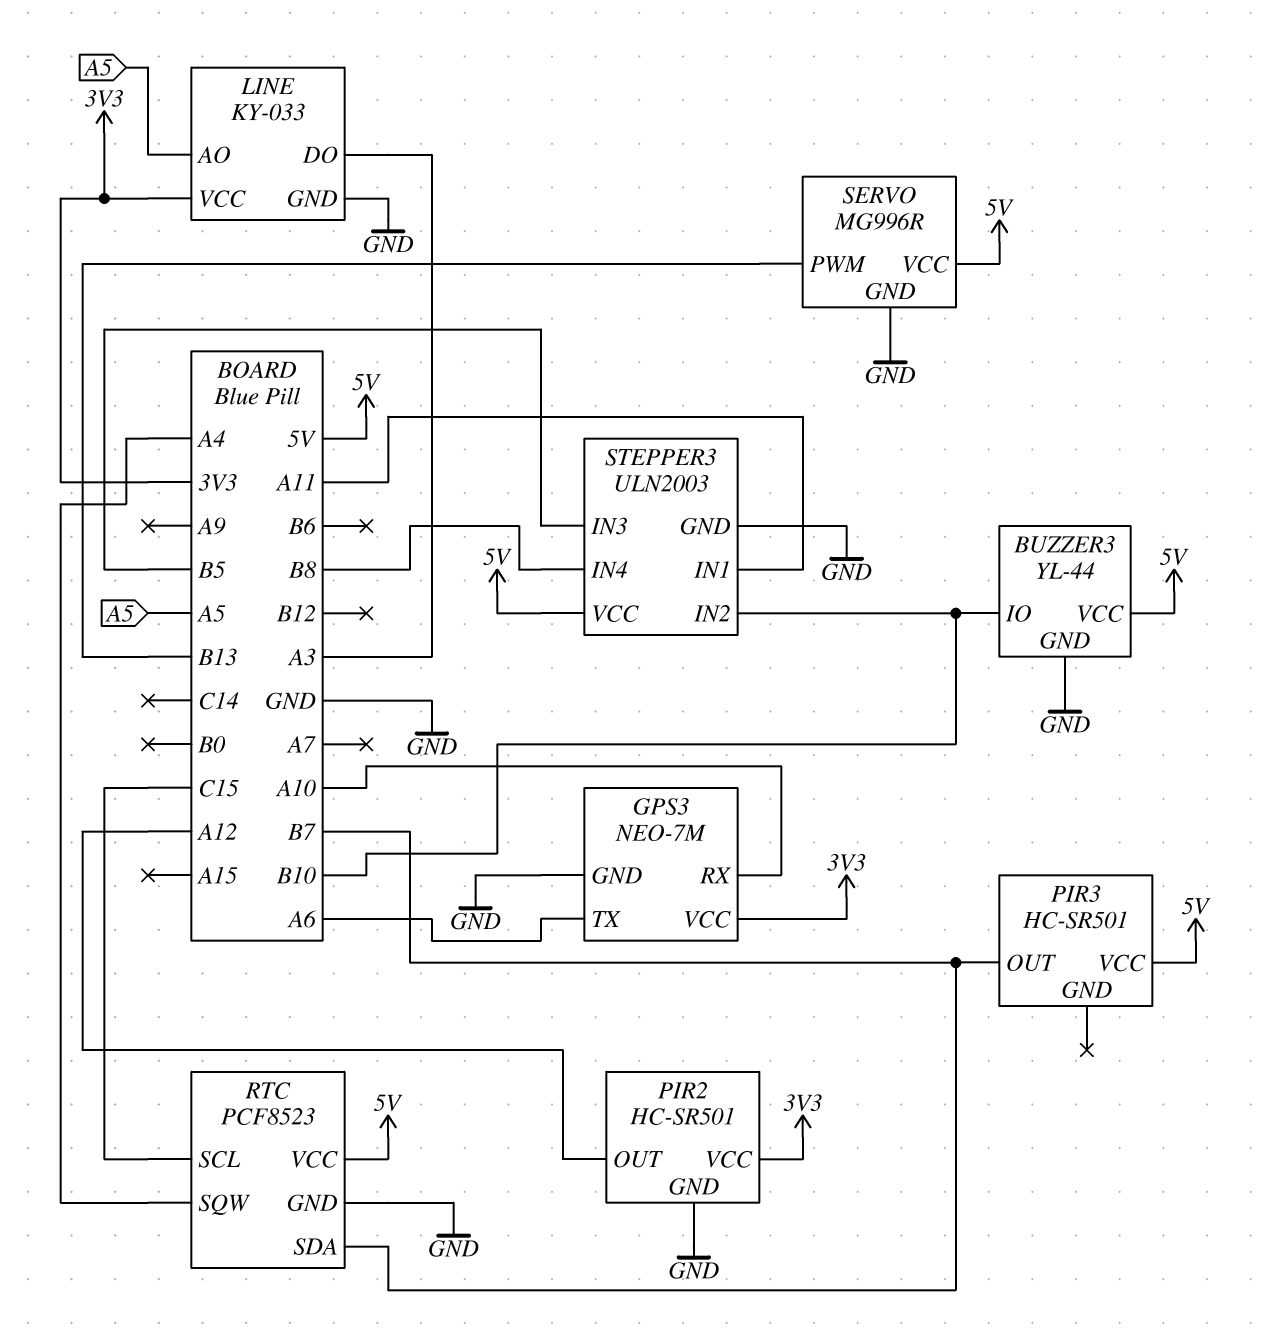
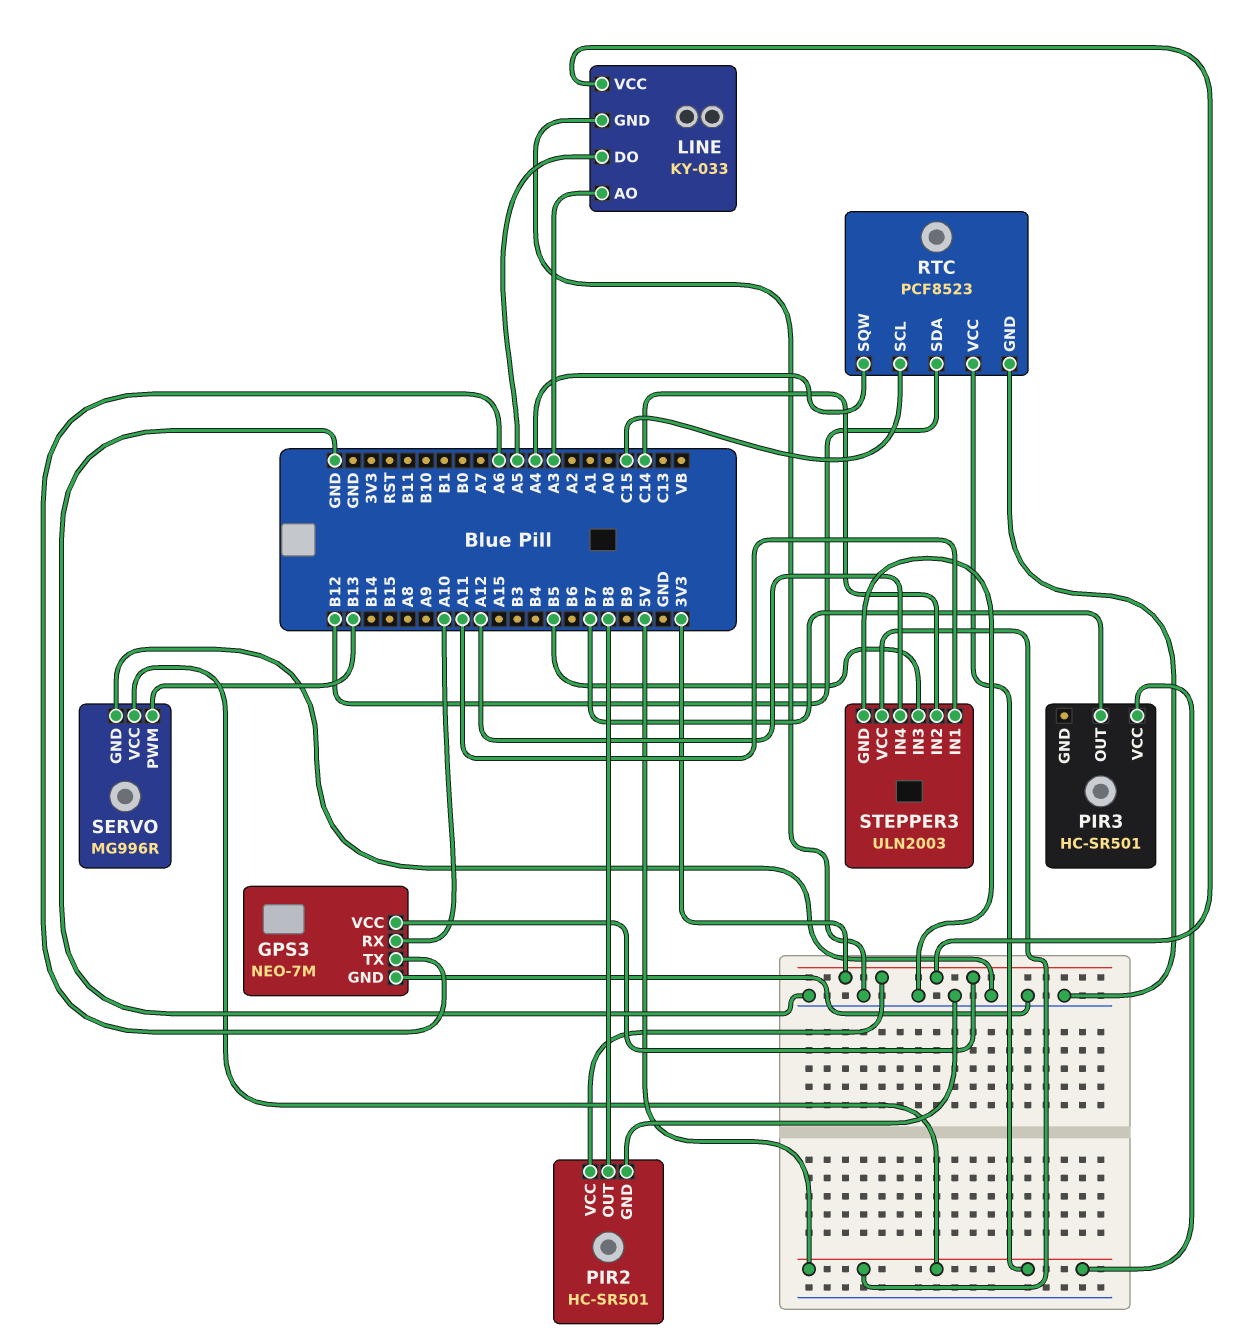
BUZZER3: YL-44 -> none
BUZZER3 pin GND: GND -> none
BUZZER3 pin IO: B10 -> none
BUZZER3 pin VCC: 5V -> none
LINE pin AO: A5 -> A3
LINE pin DO: A3 -> A5
PIR2 pin OUT: A12 -> B8
RTC pin SDA: B7 -> B12
STEPPER3 pin IN2: B10 -> C14
STEPPER3 pin IN4: B8 -> A12

